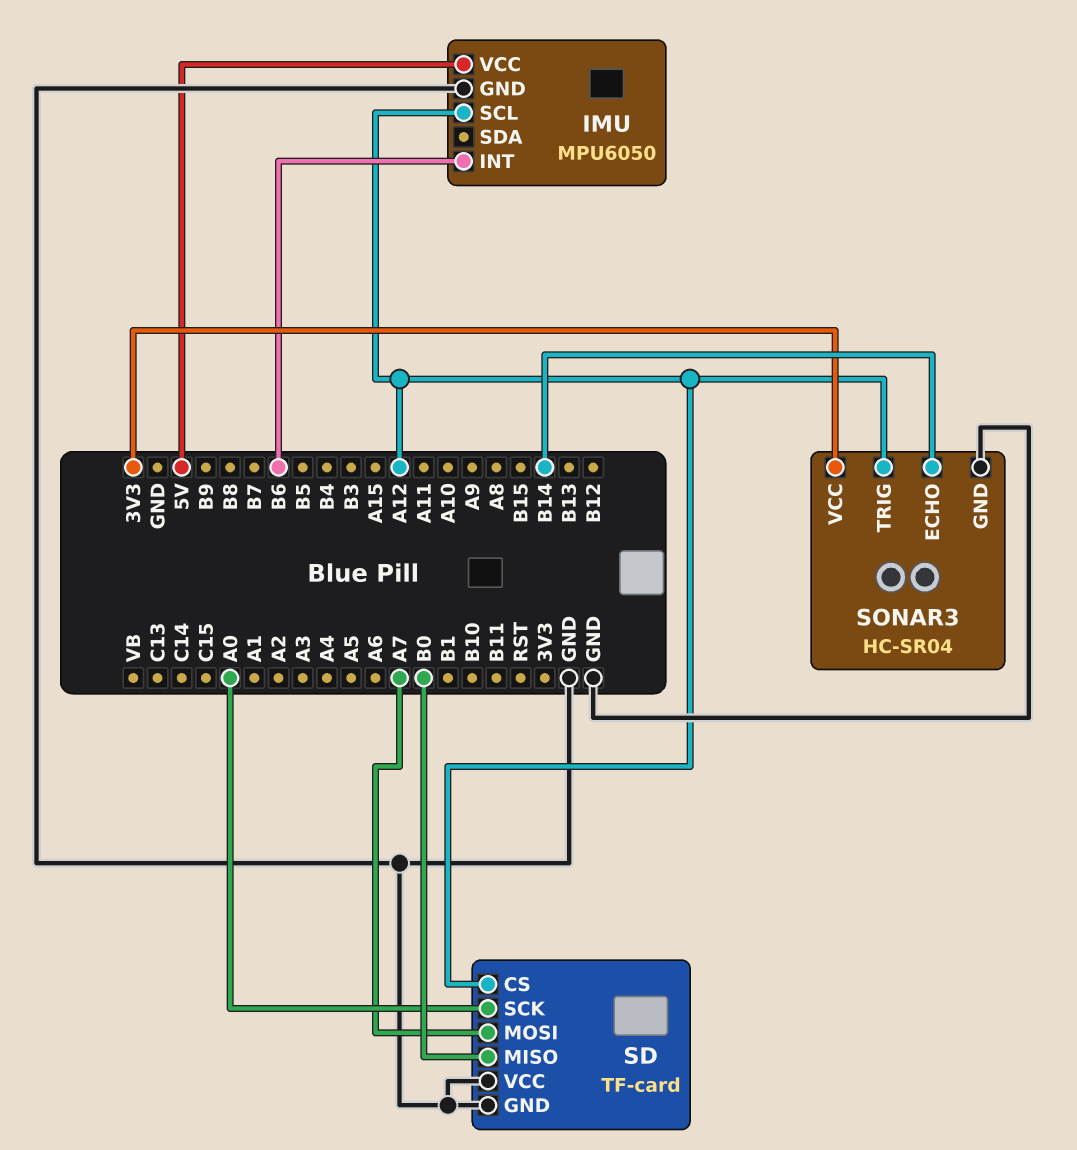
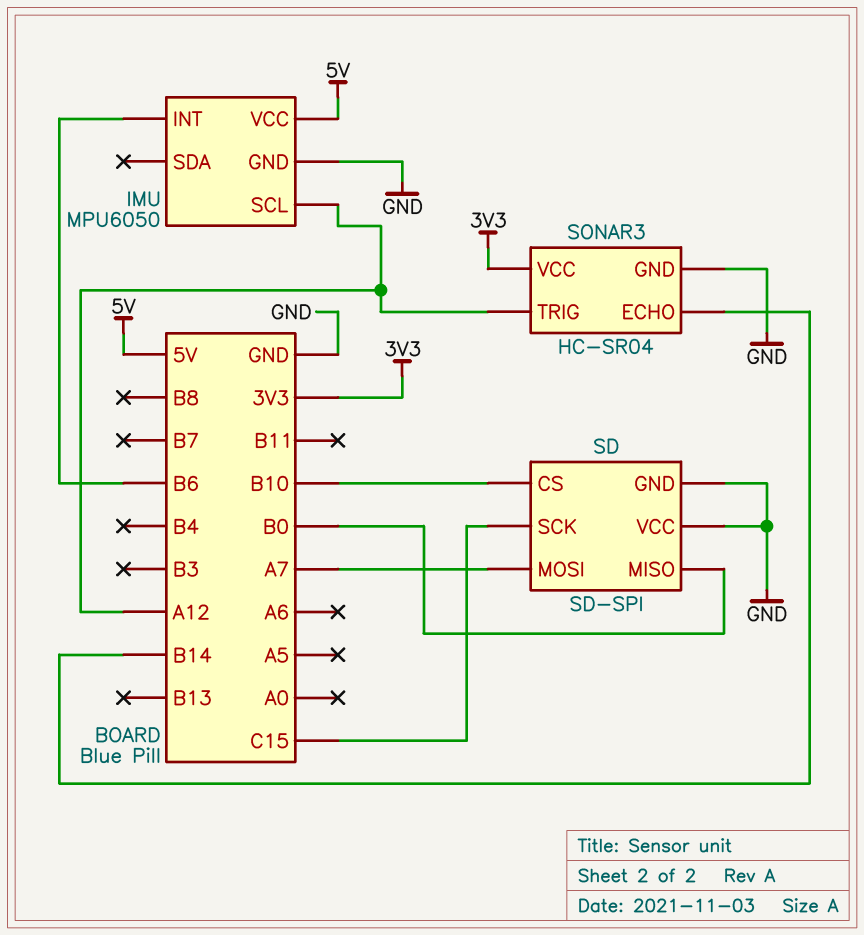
SD: TF-card -> SD-SPI
SD pin CS: A12 -> B10
SD pin SCK: A0 -> C15

